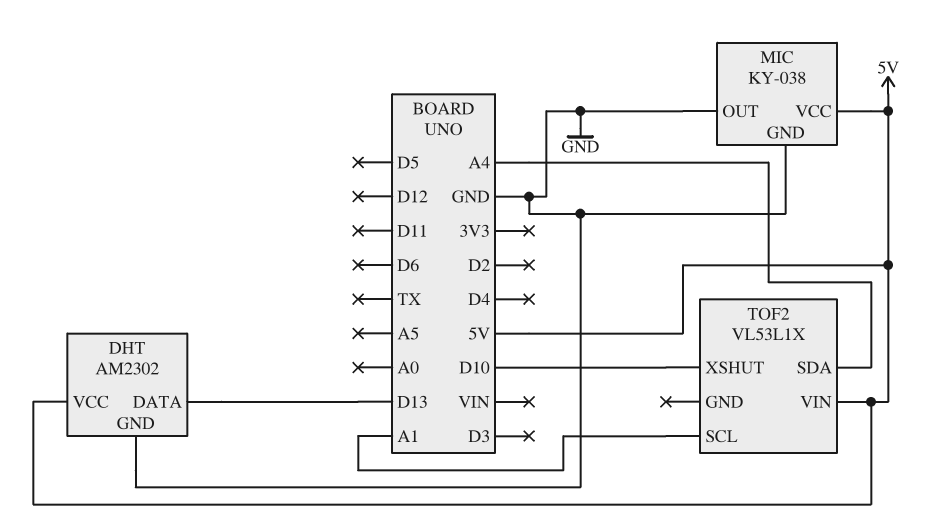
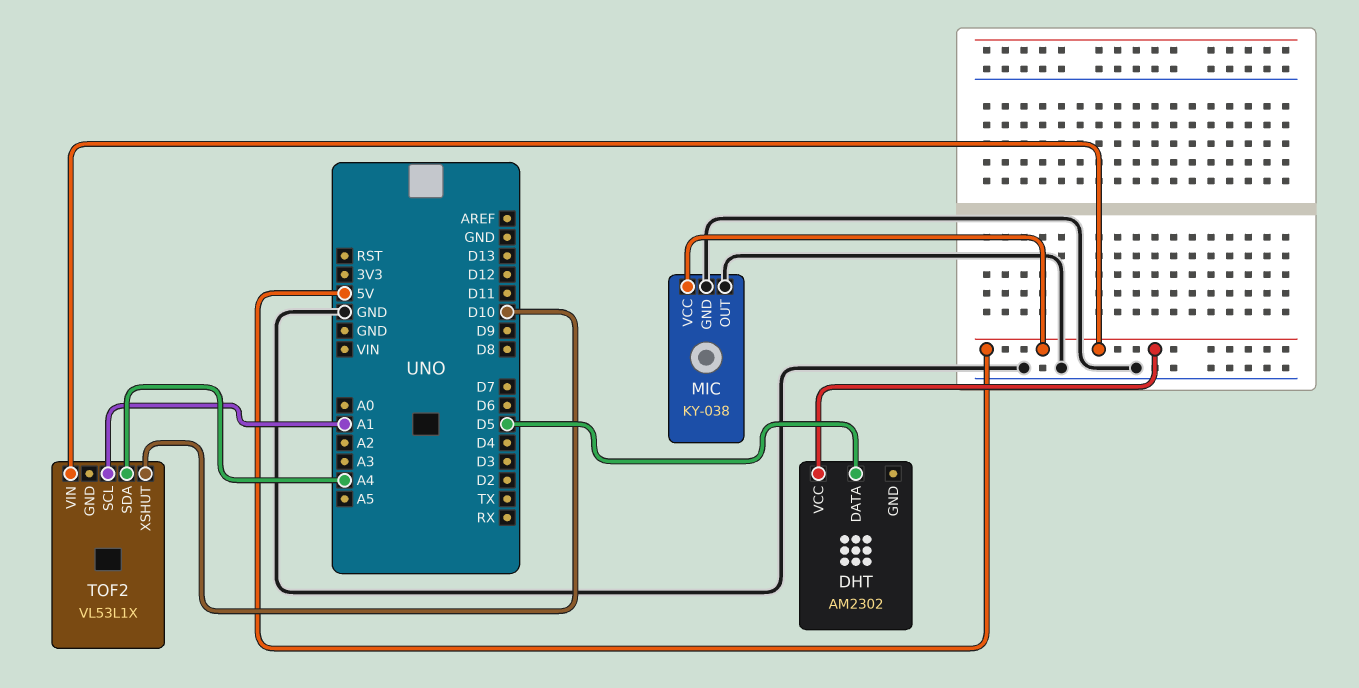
DHT pin DATA: D13 -> D5
DHT pin GND: GND -> none

